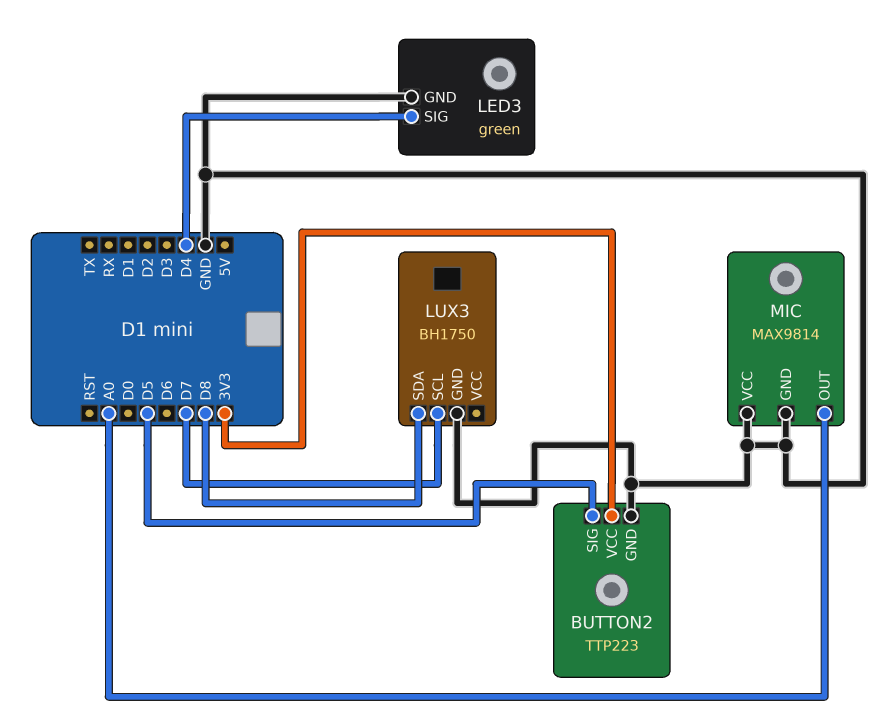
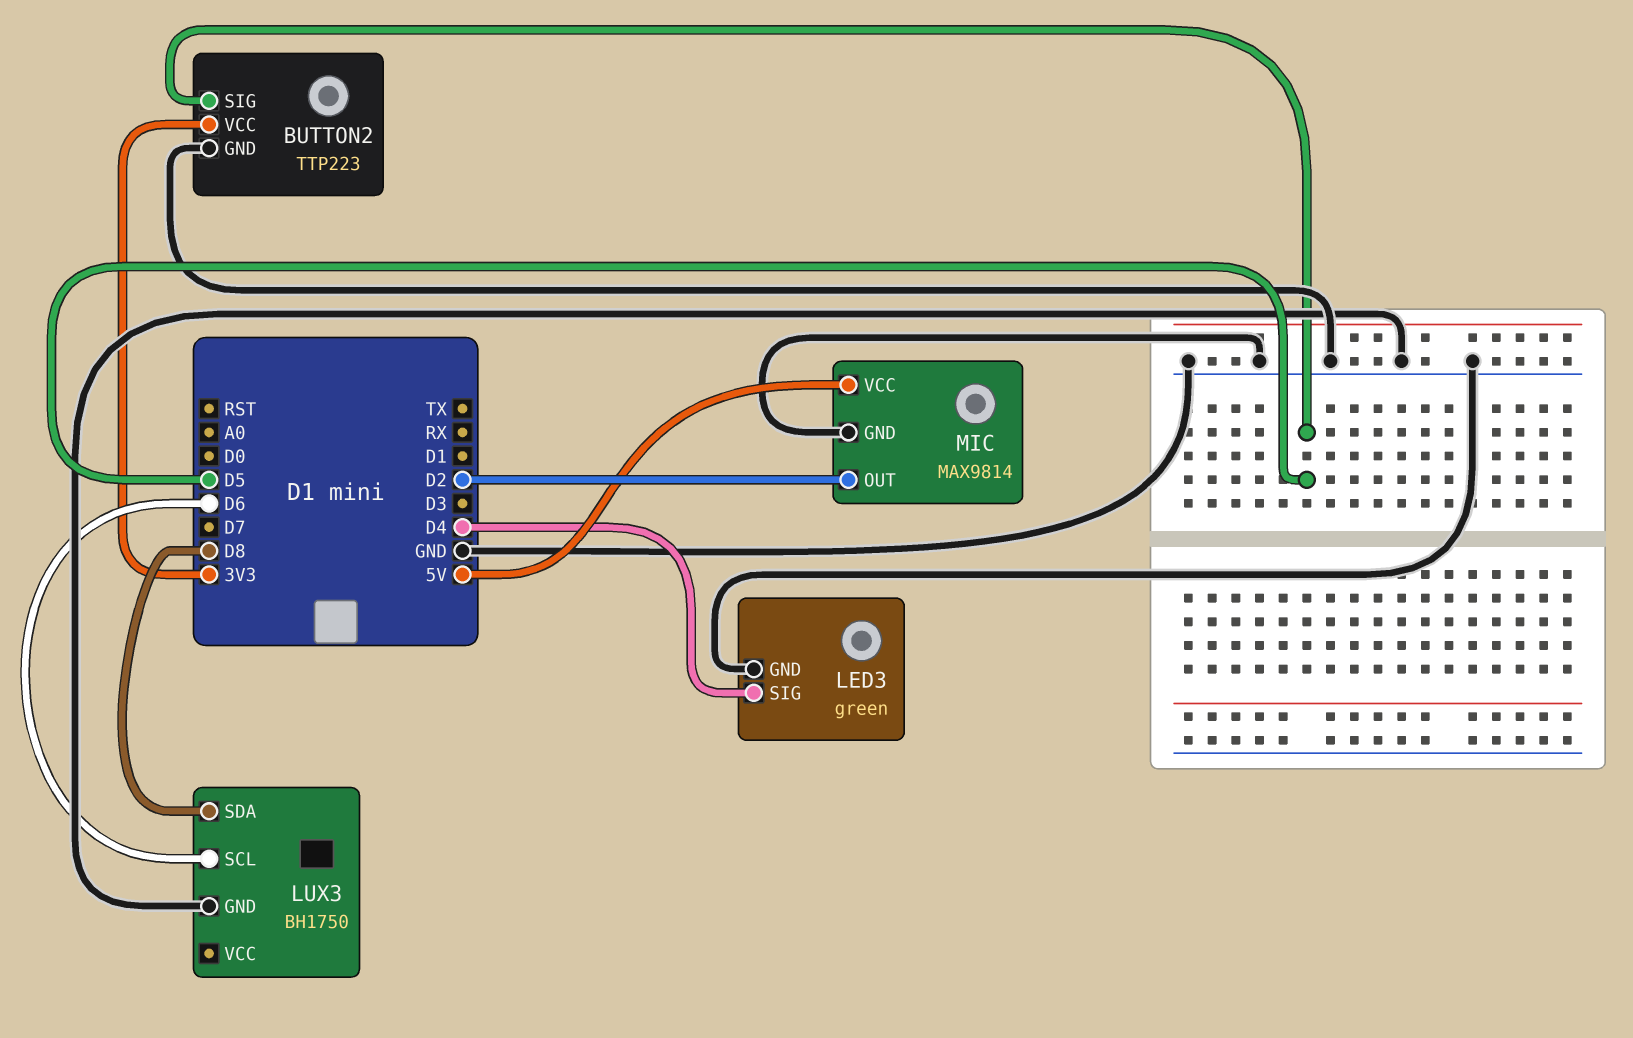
LUX3 pin SCL: D7 -> D6
MIC pin OUT: A0 -> D2
MIC pin VCC: GND -> 5V

